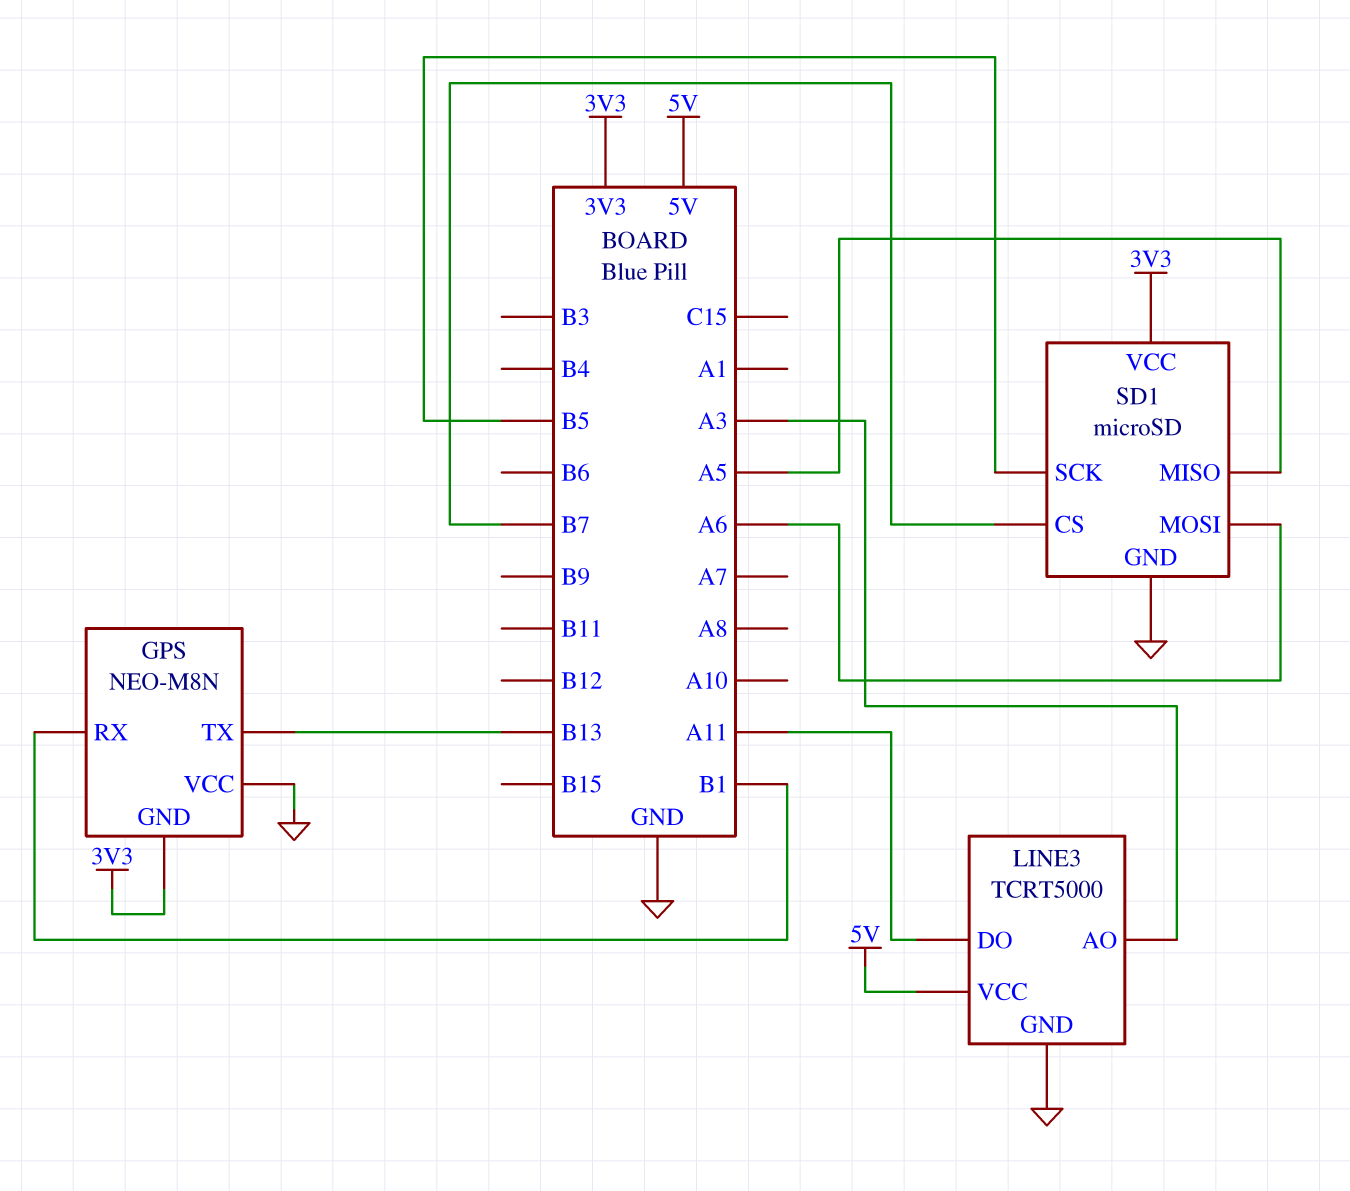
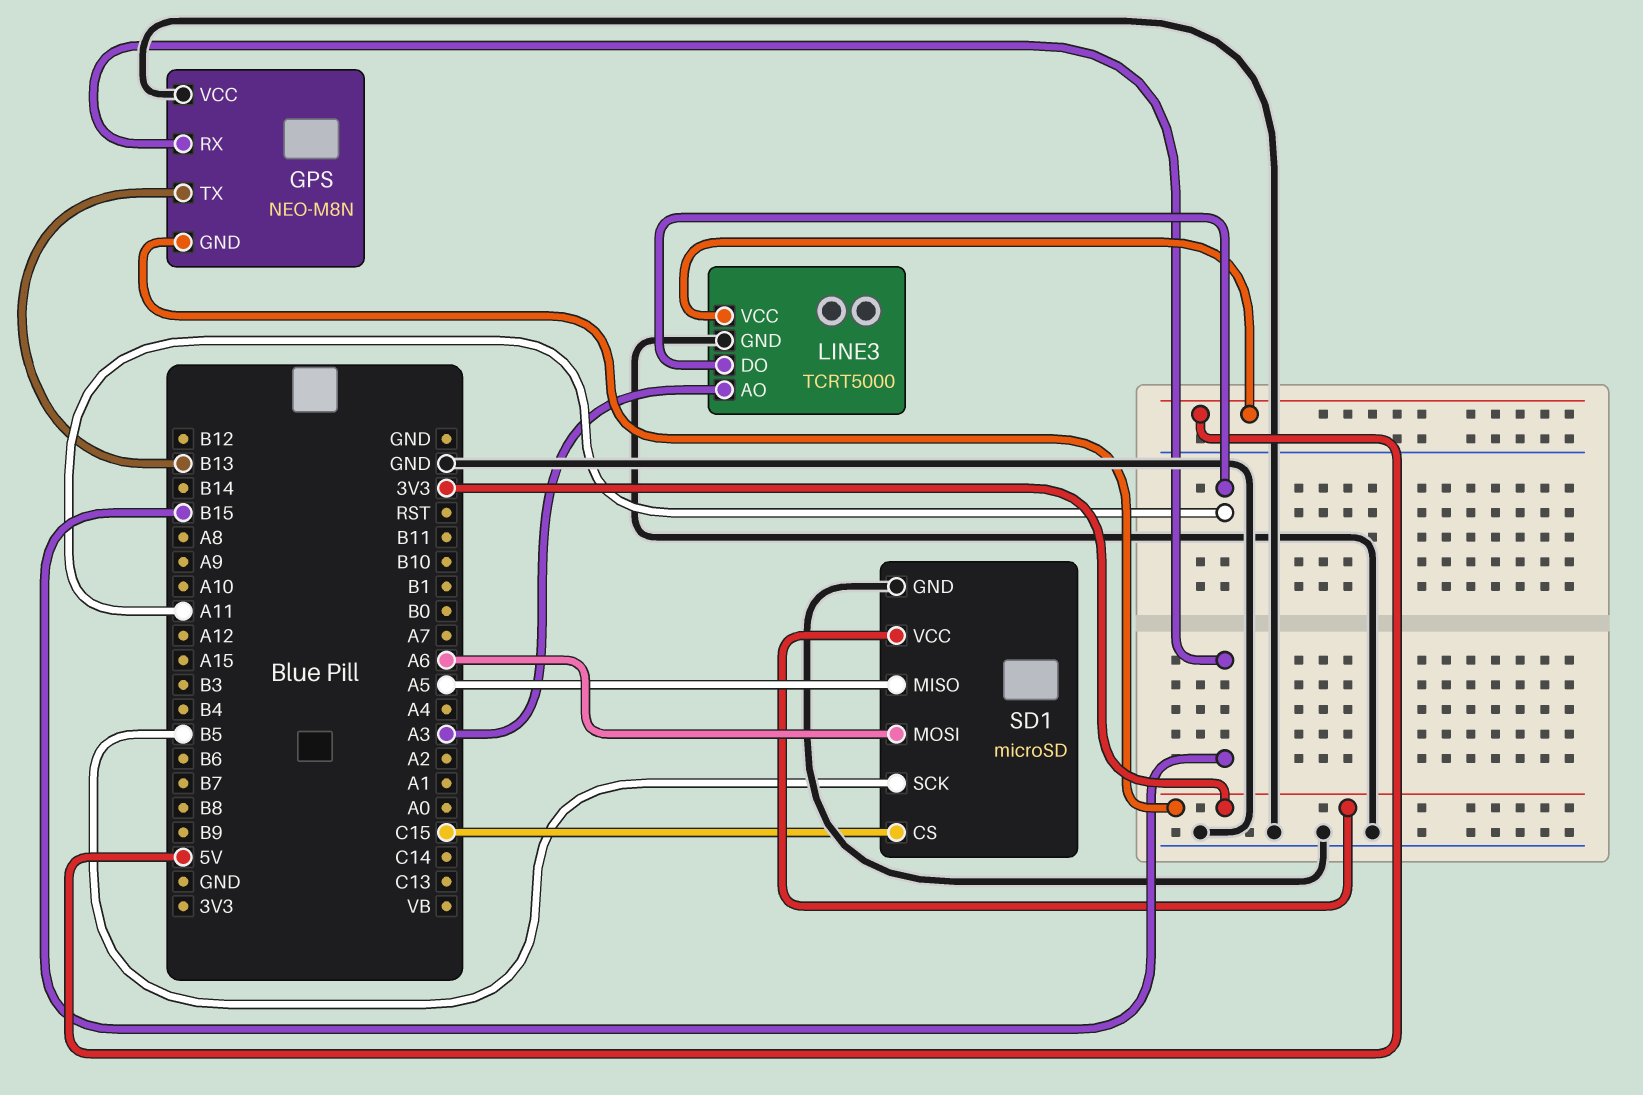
GPS pin RX: B1 -> B15
SD1 pin CS: B7 -> C15

